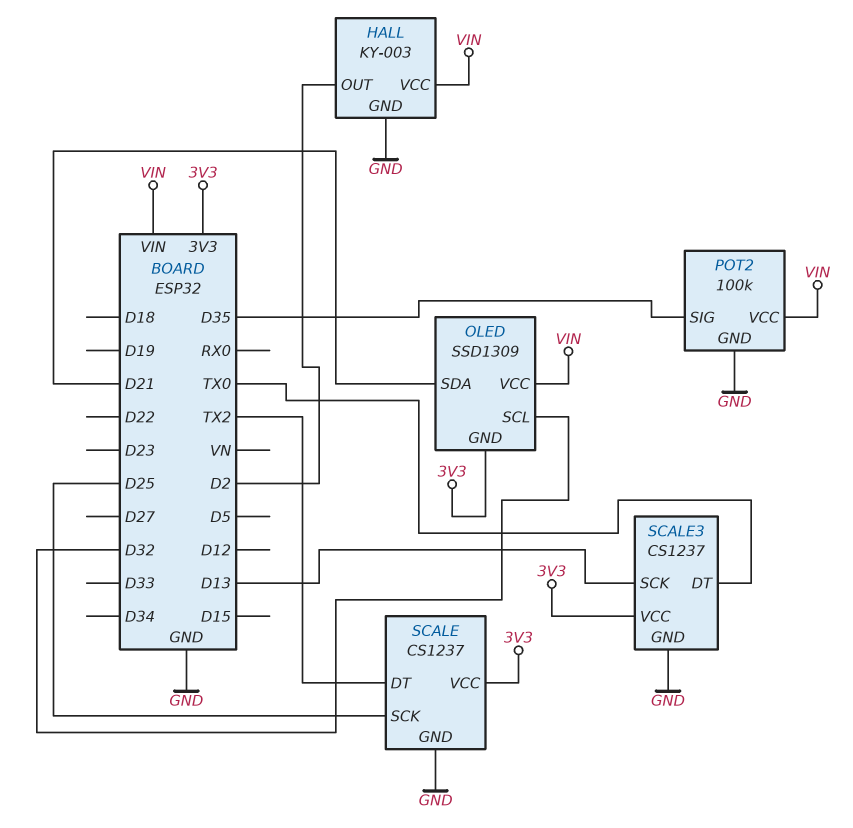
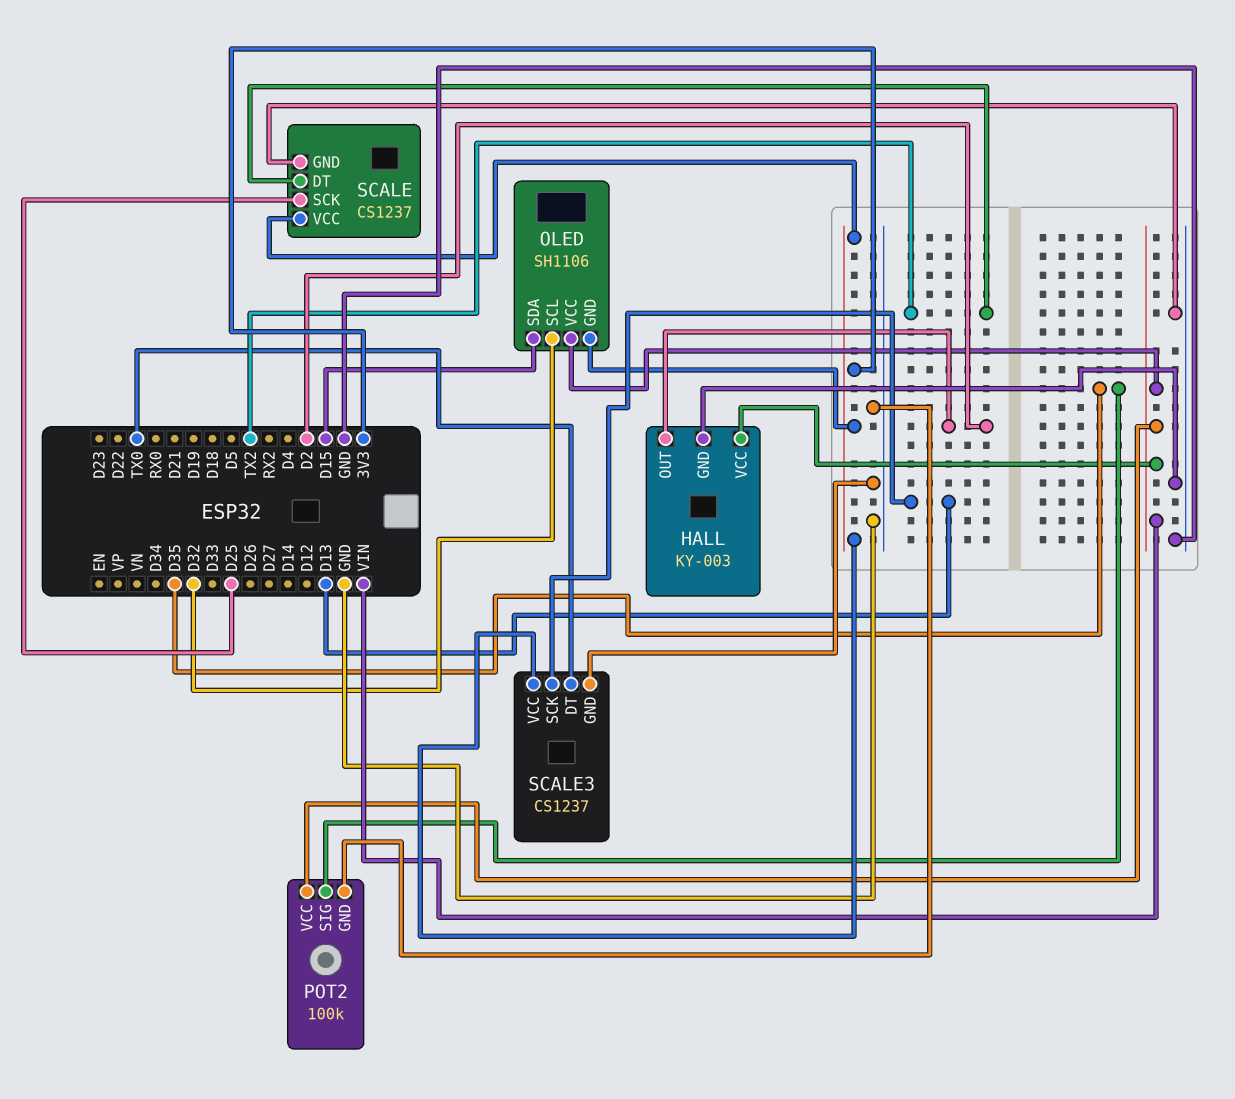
OLED: SSD1309 -> SH1106
OLED pin SDA: D21 -> D15

